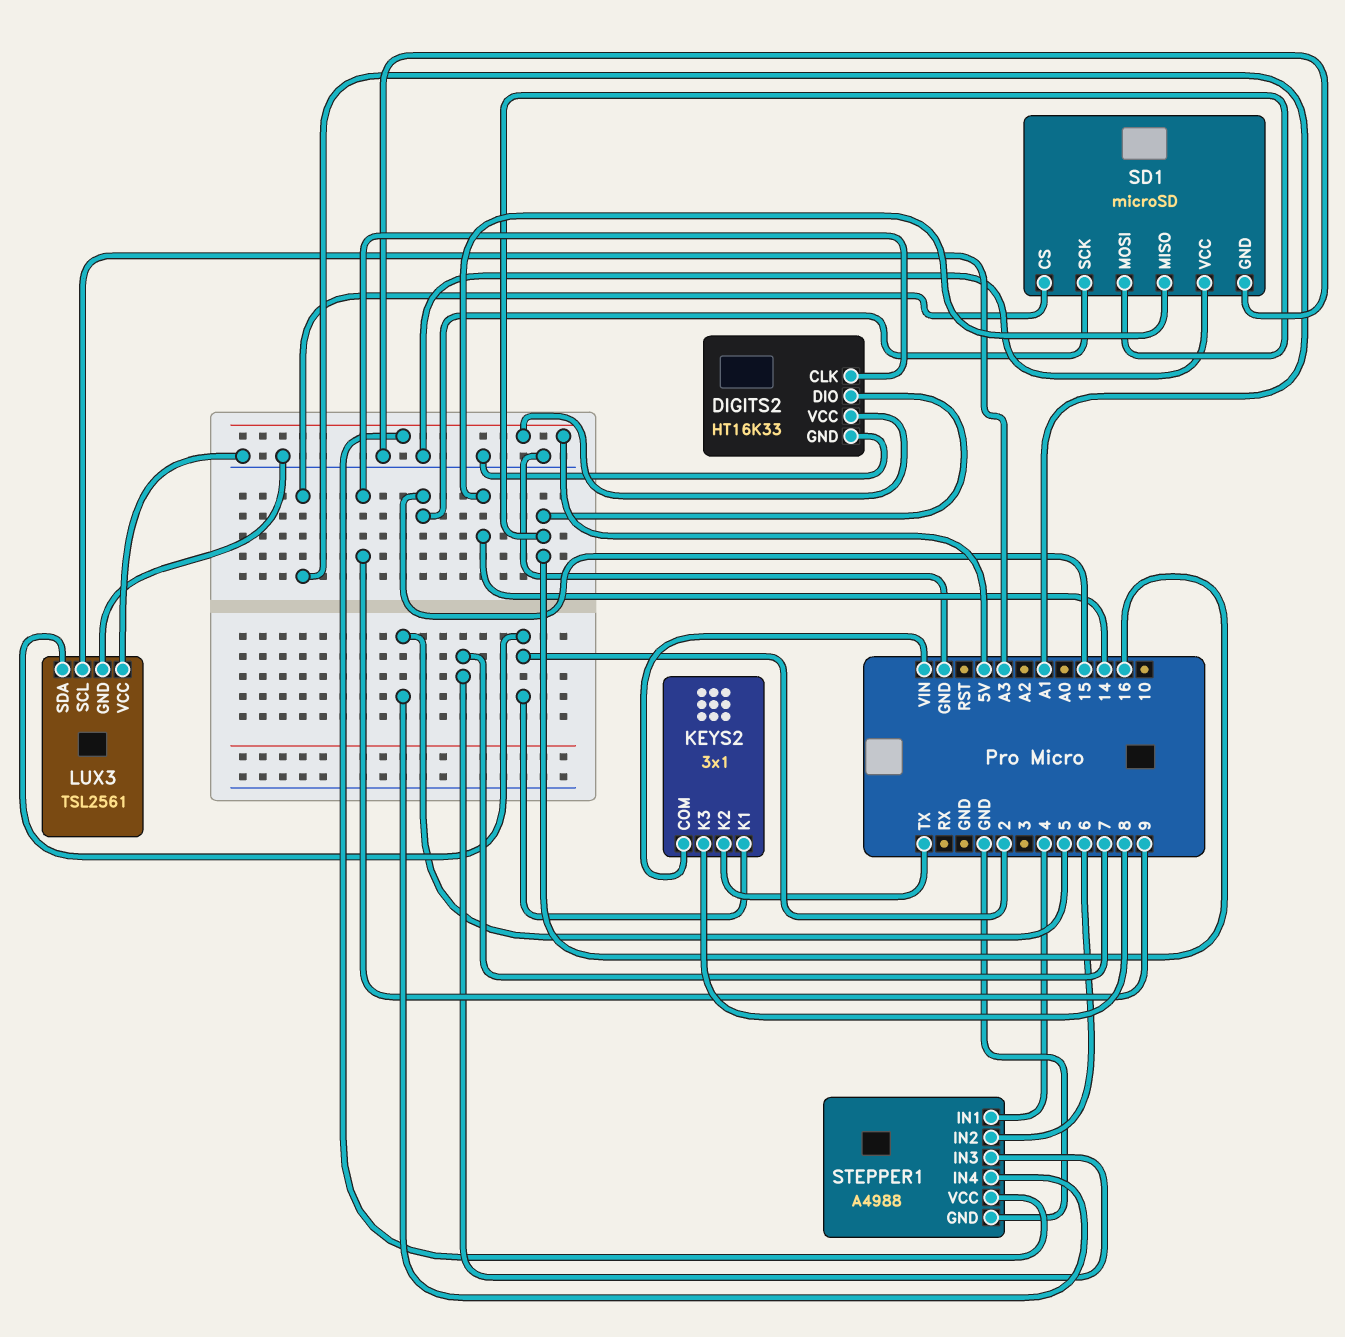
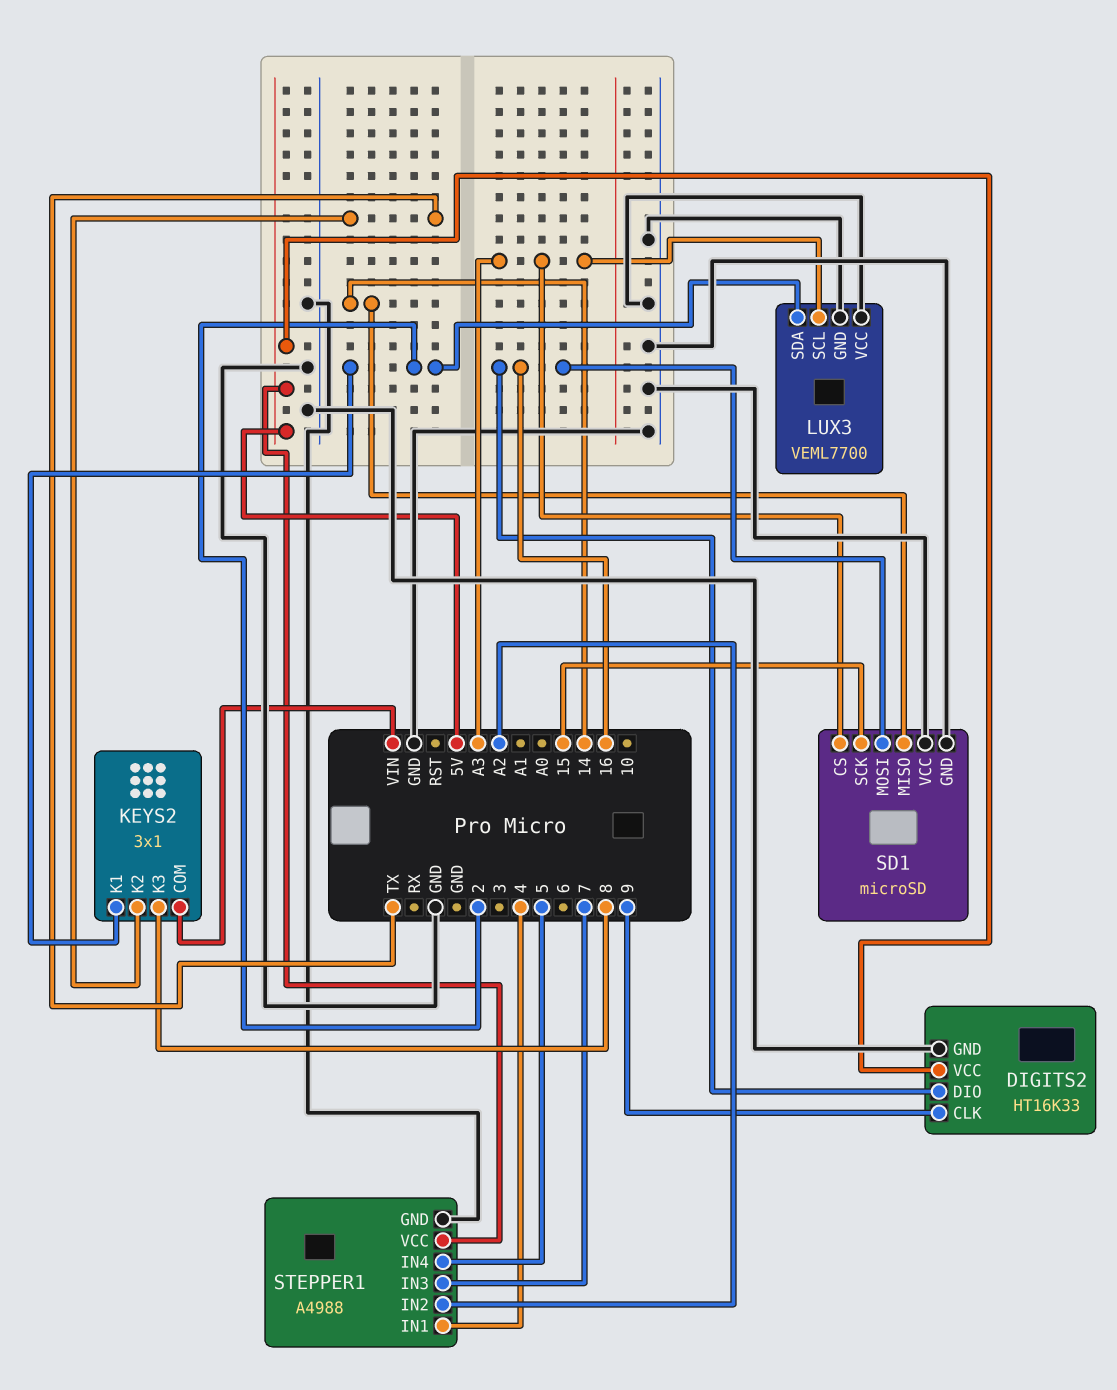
LUX3: TSL2561 -> VEML7700
SD1 pin CS: A1 -> A3
STEPPER1 pin IN2: 6 -> A2

